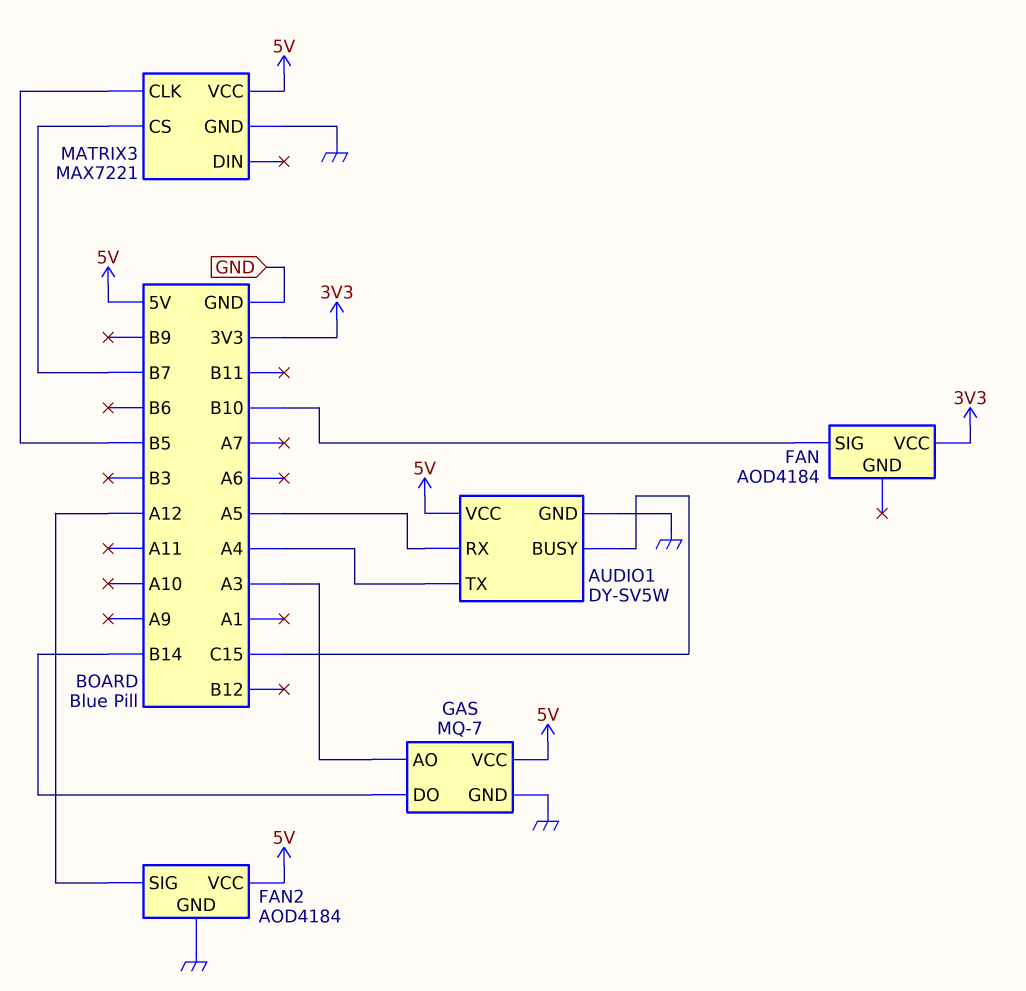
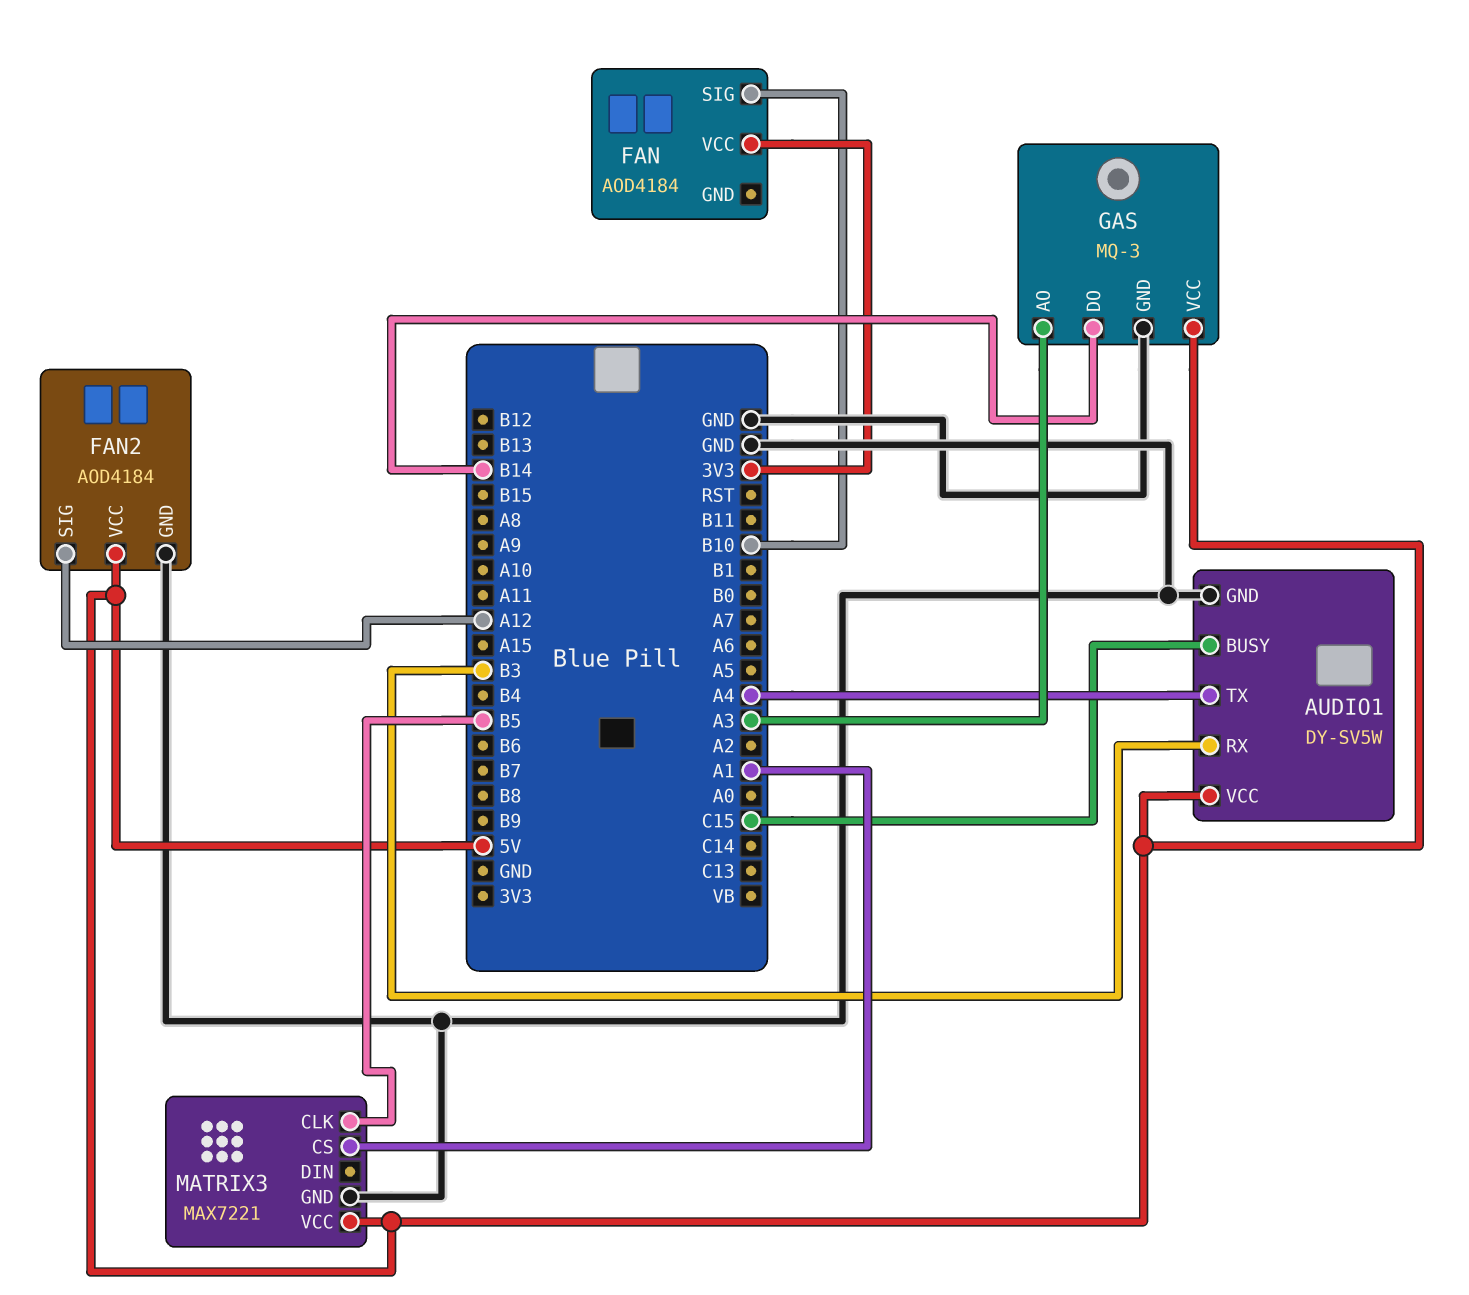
AUDIO1 pin RX: A5 -> B3
GAS: MQ-7 -> MQ-3
MATRIX3 pin CS: B7 -> A1

